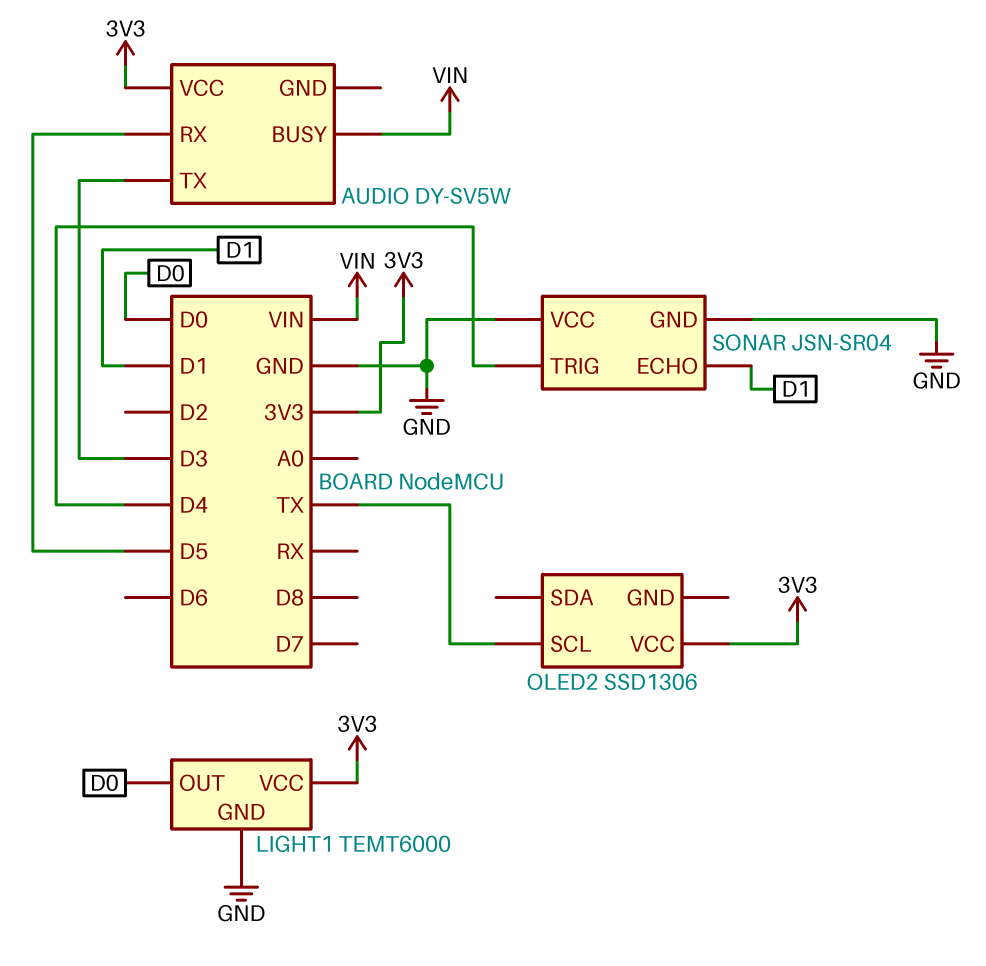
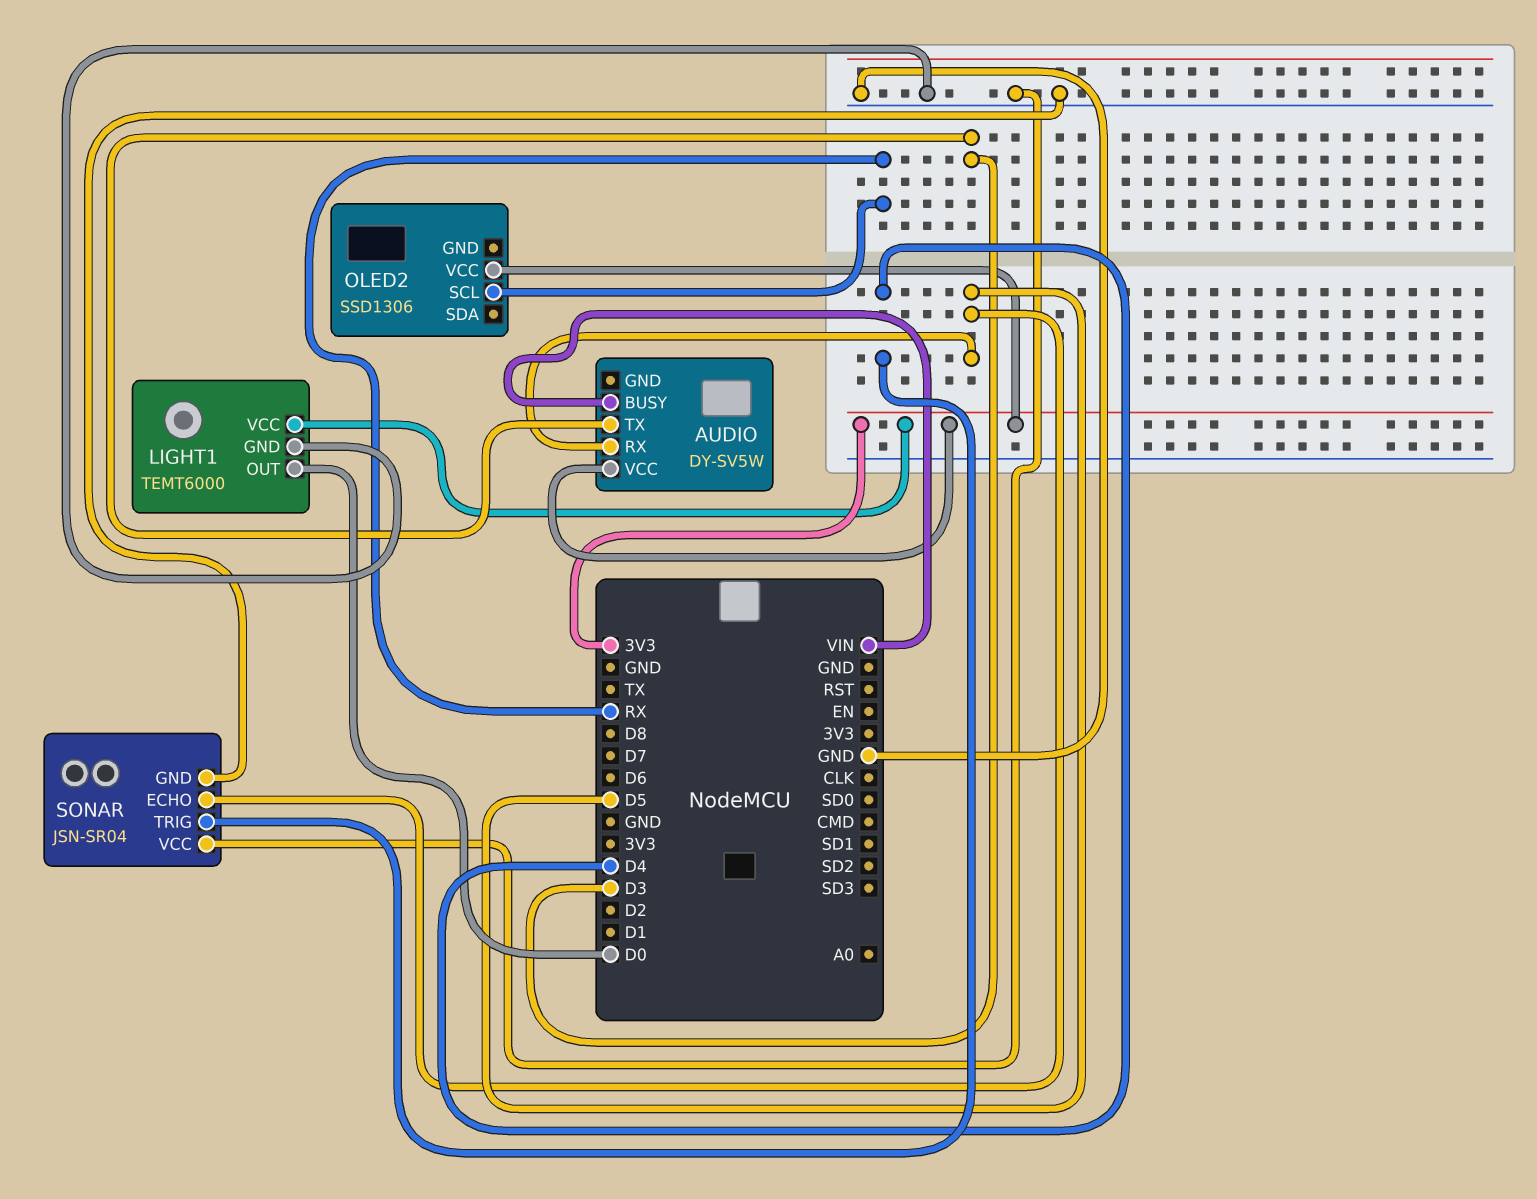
OLED2 pin SCL: TX -> RX
SONAR pin ECHO: D1 -> D5

